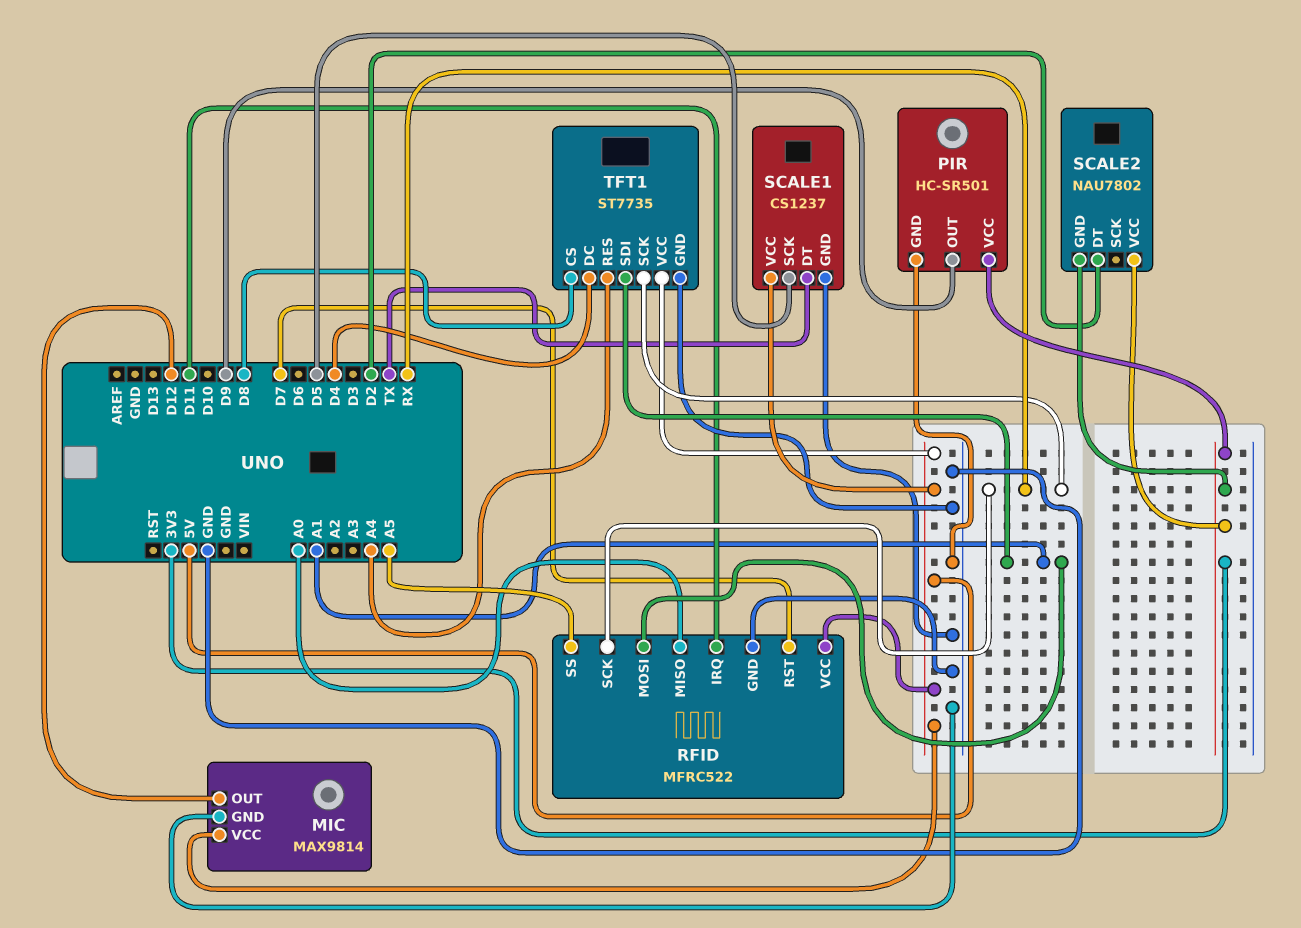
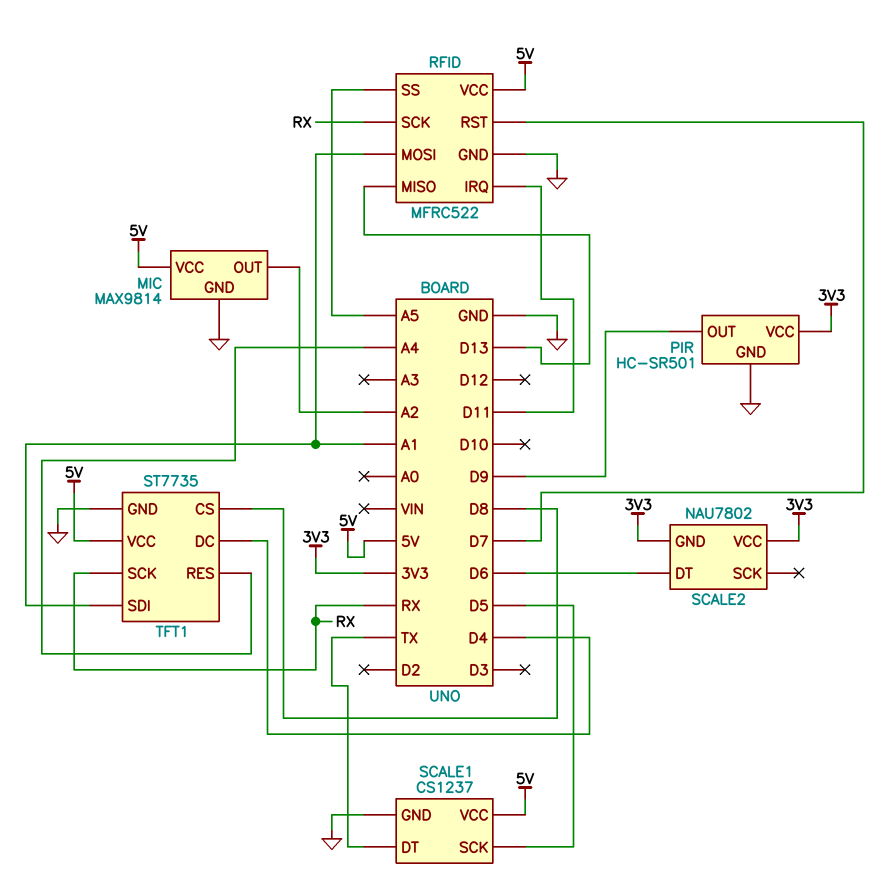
MIC pin OUT: D12 -> A2
RFID pin MISO: A0 -> D13
SCALE2 pin DT: D2 -> D6

